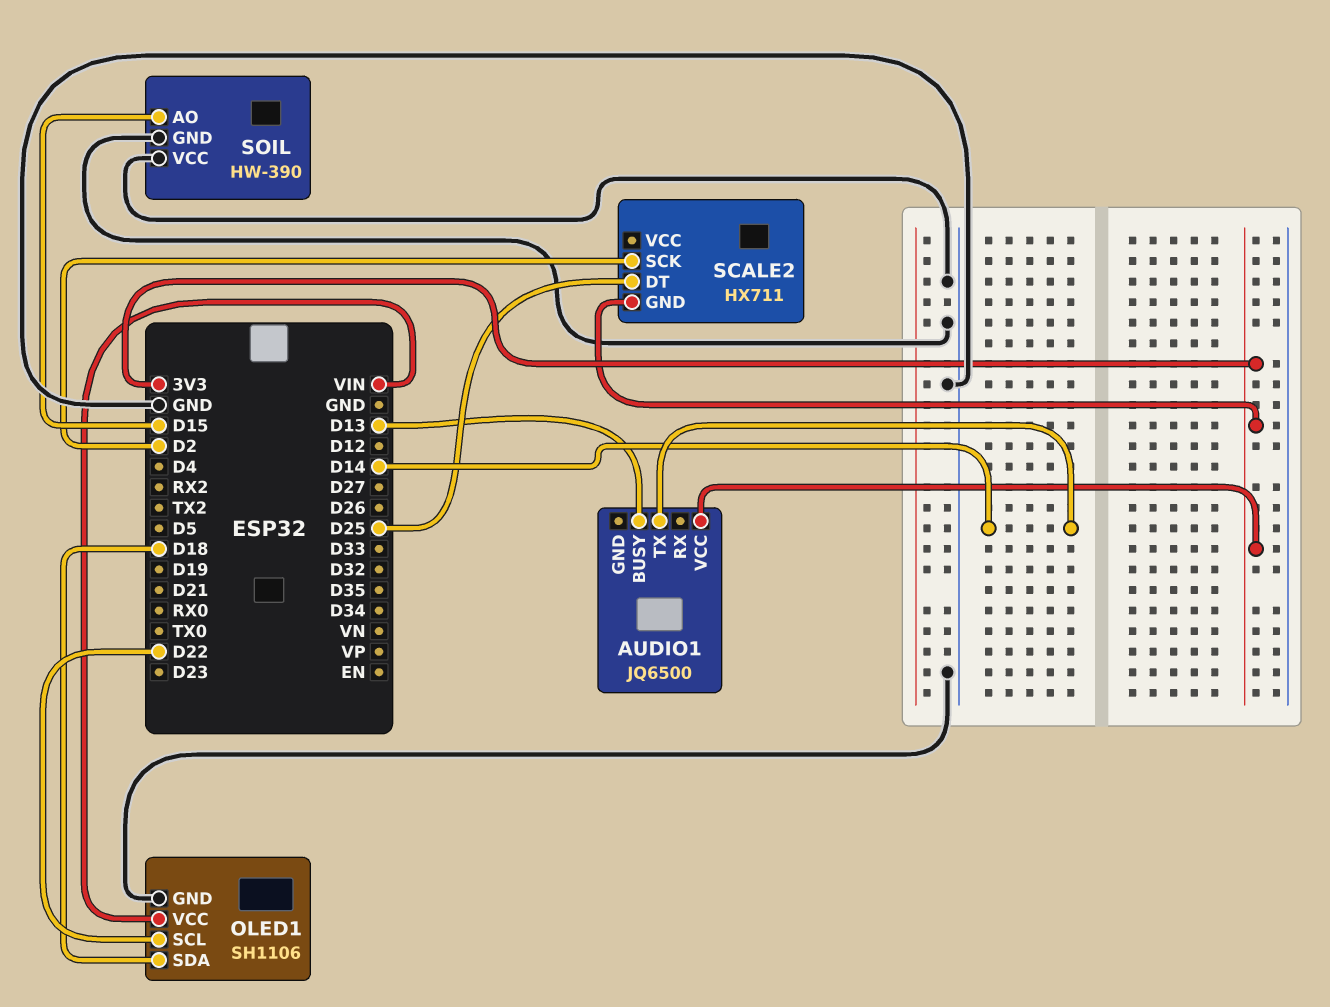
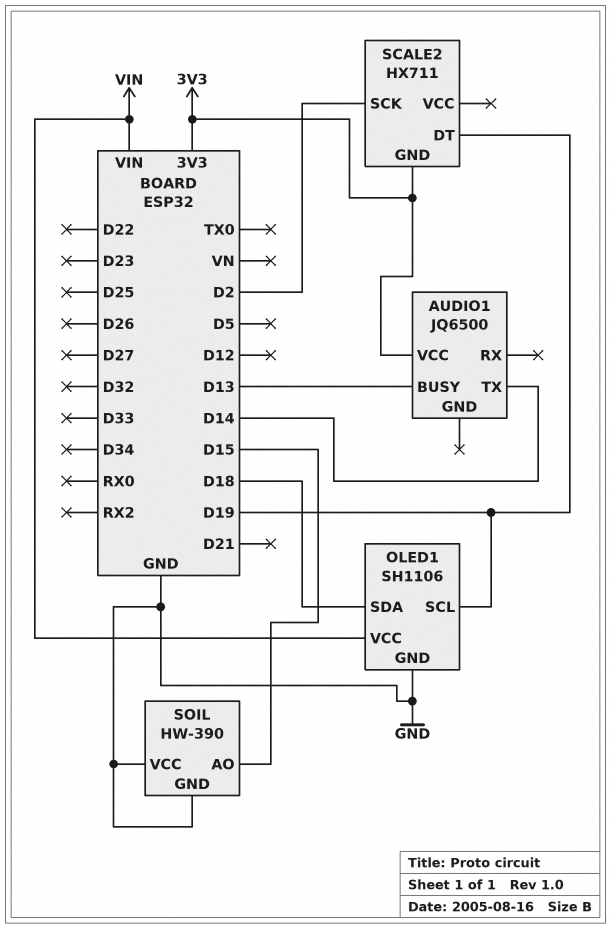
OLED1 pin SCL: D22 -> D19
SCALE2 pin DT: D25 -> D19

